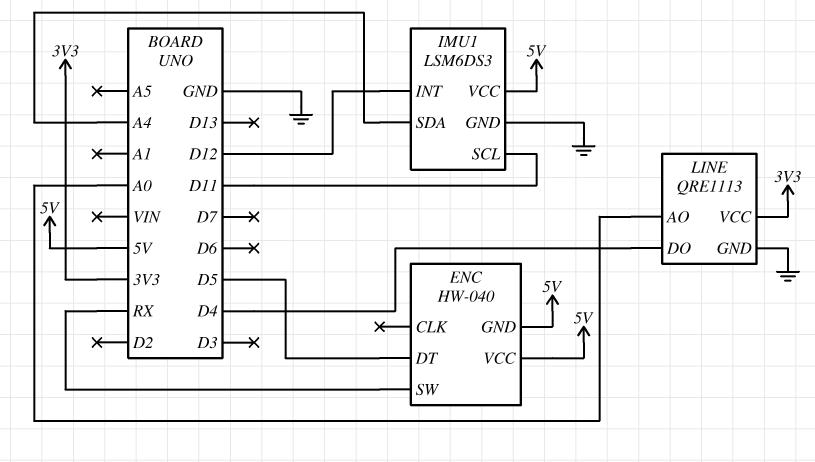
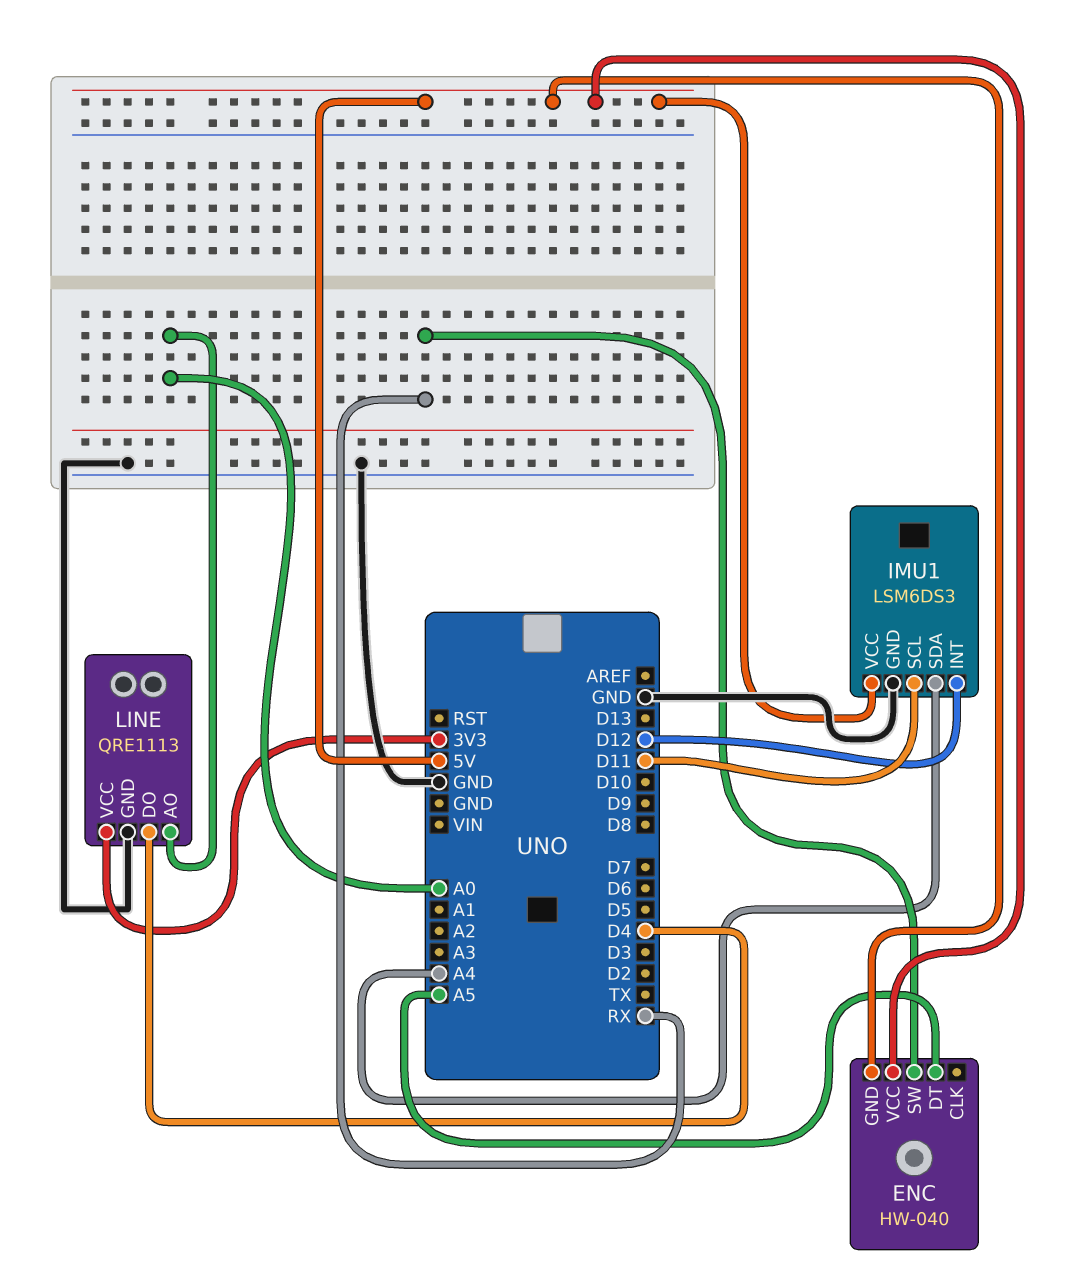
ENC pin DT: D5 -> A5

